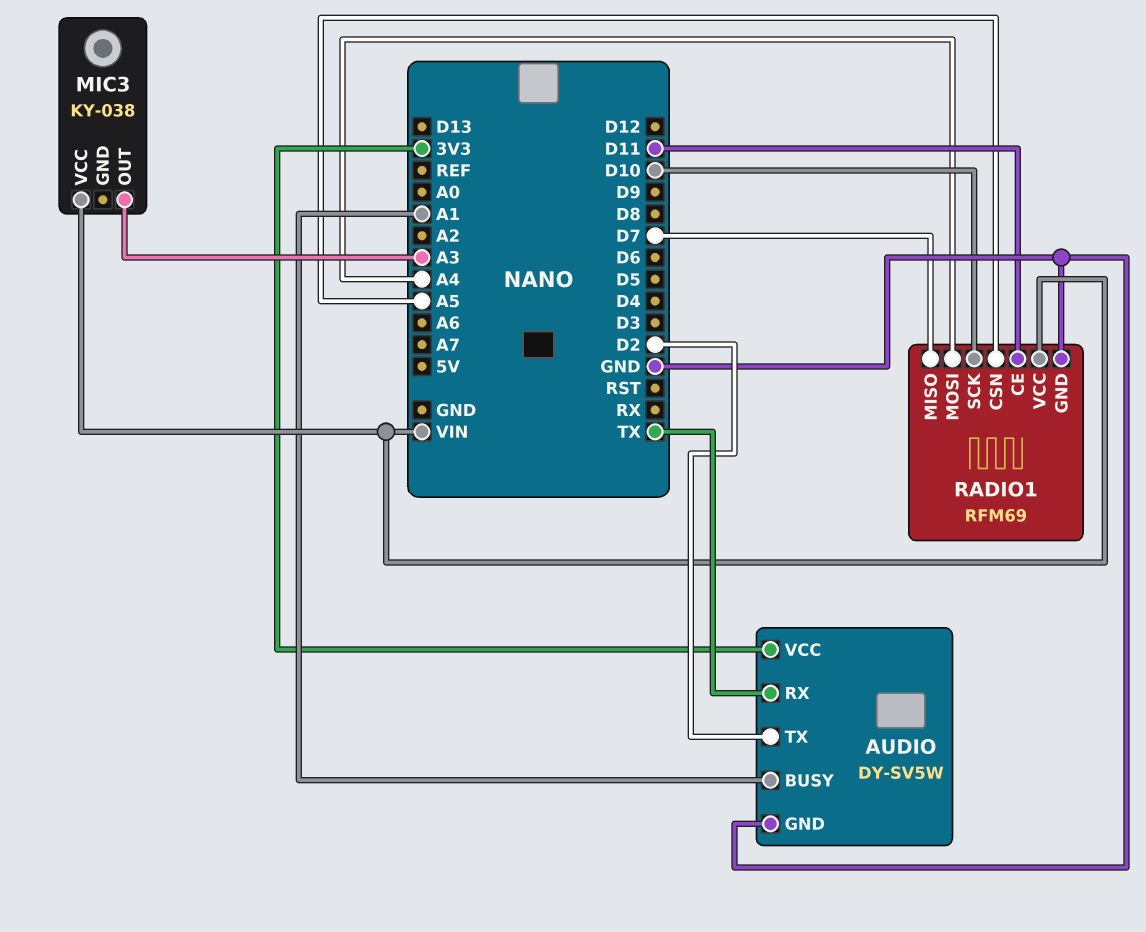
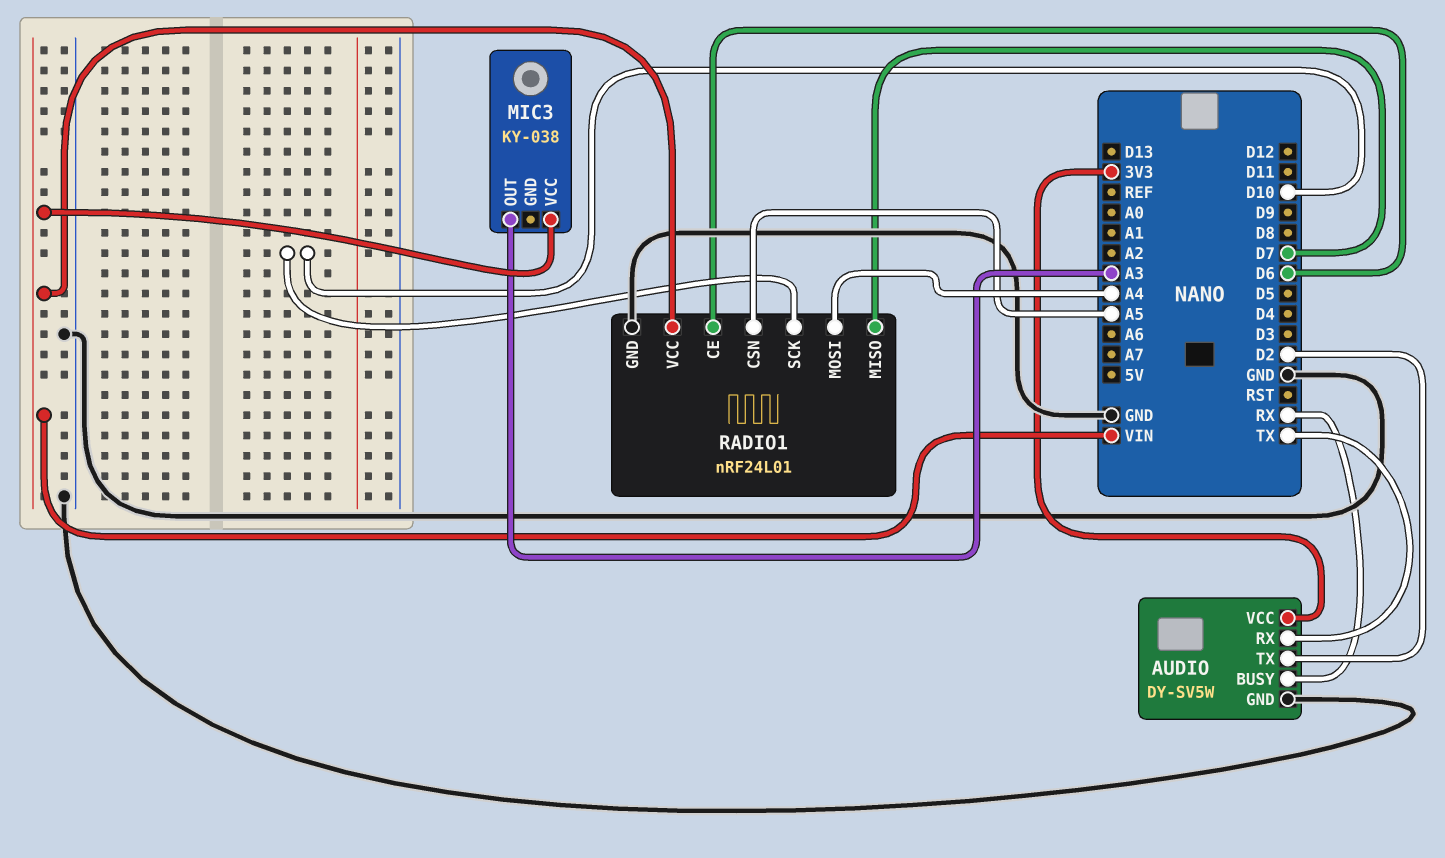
AUDIO pin BUSY: A1 -> RX
RADIO1: RFM69 -> nRF24L01
RADIO1 pin CE: D11 -> D6

